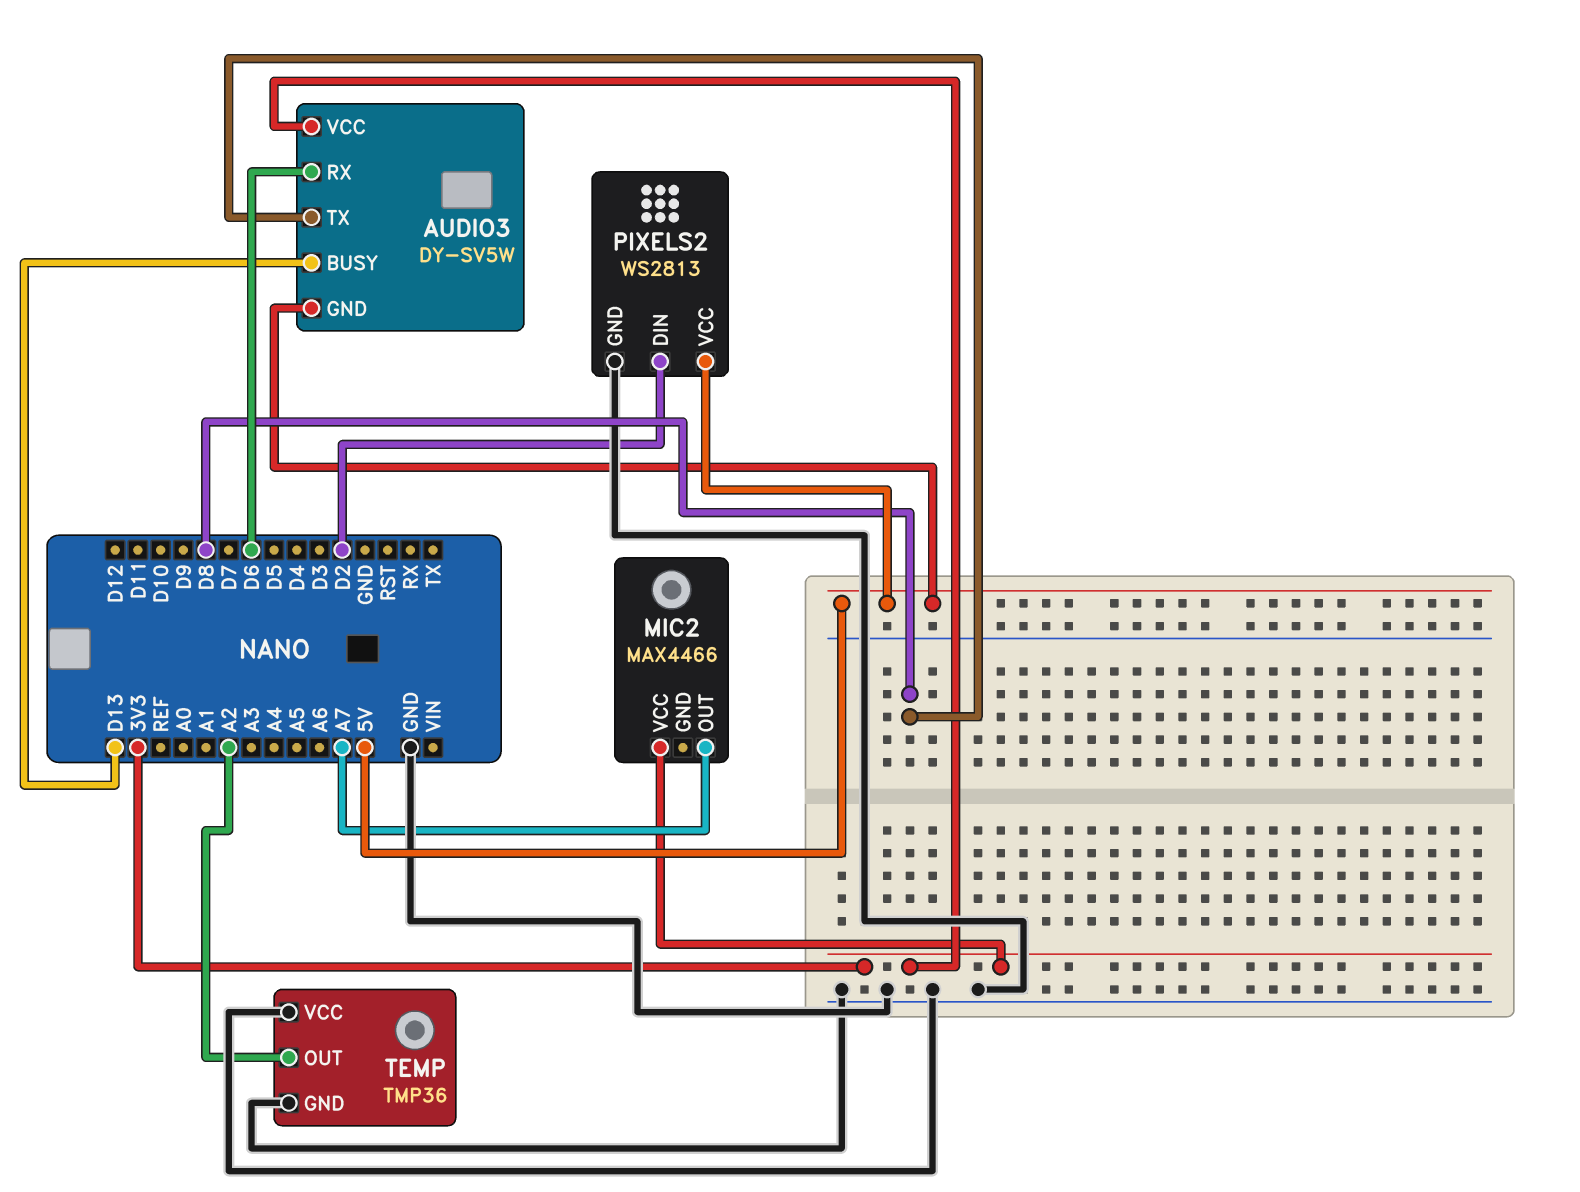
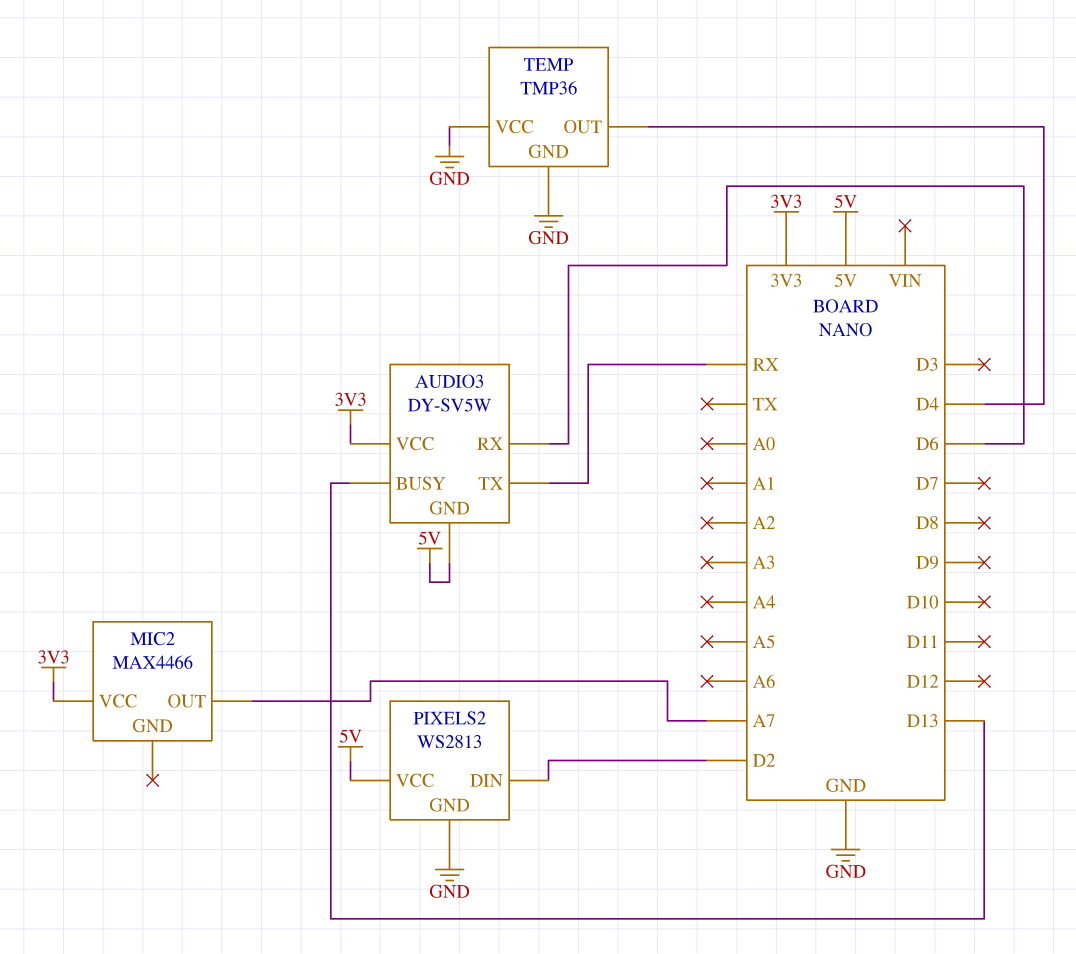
AUDIO3 pin TX: D8 -> RX
TEMP pin OUT: A2 -> D4

